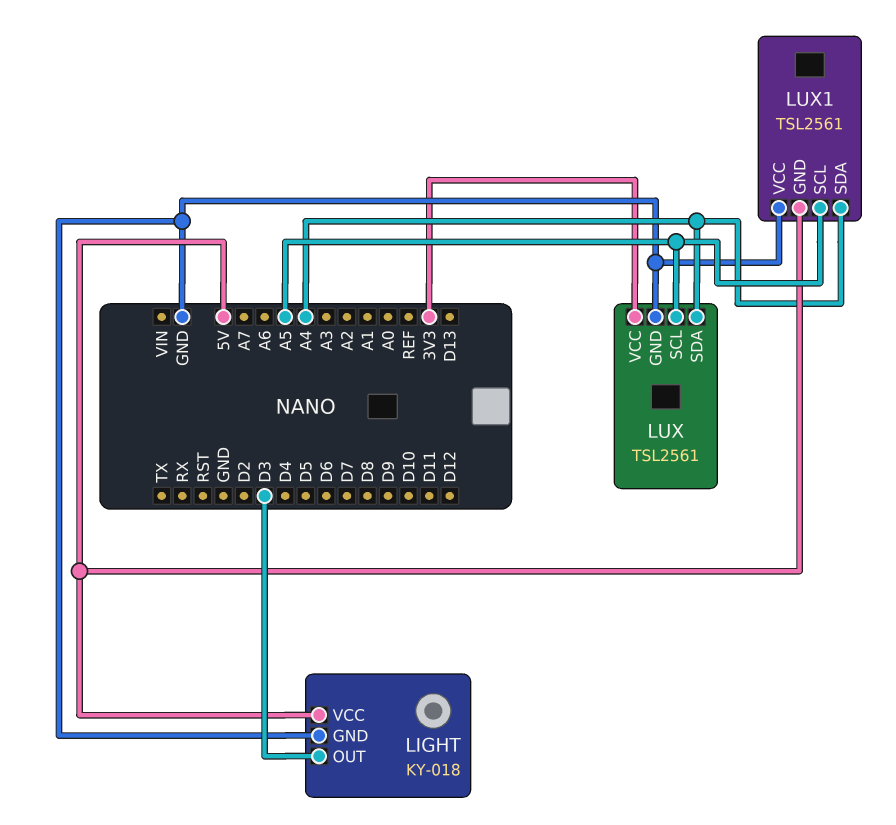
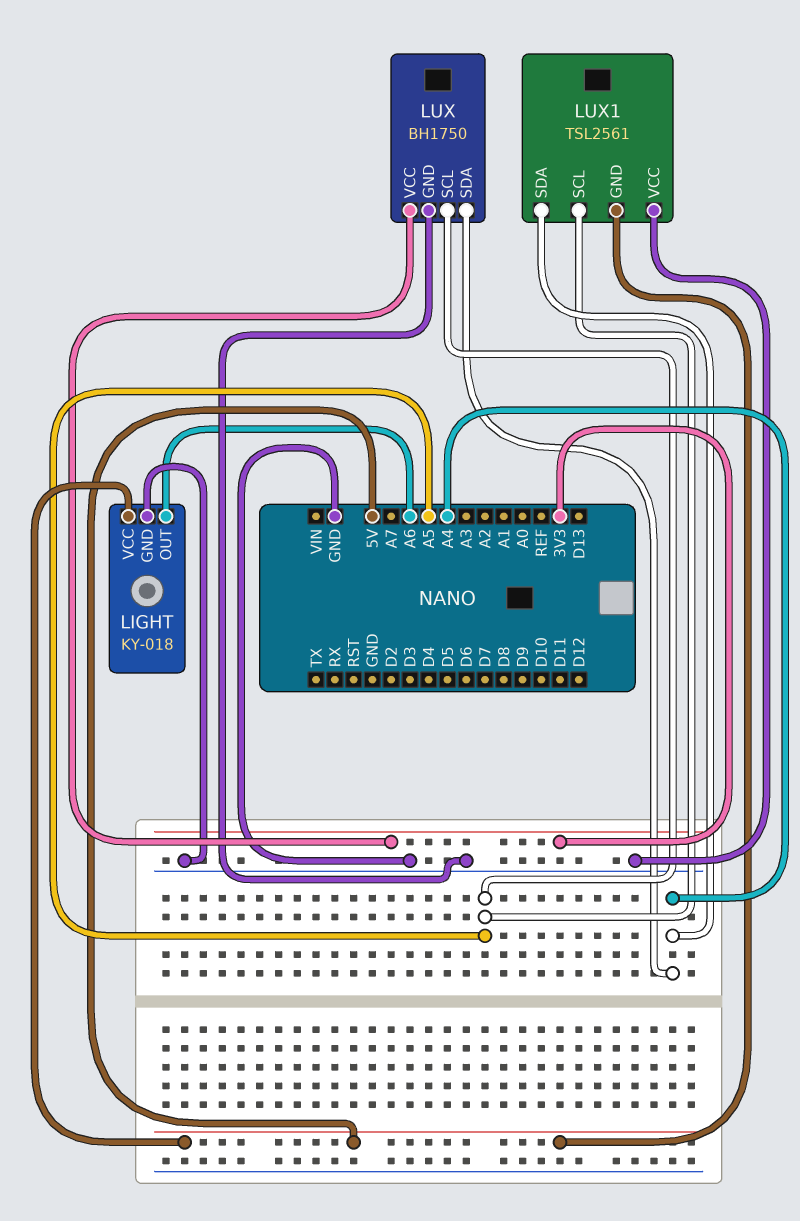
LIGHT pin OUT: D3 -> A6
LUX: TSL2561 -> BH1750

